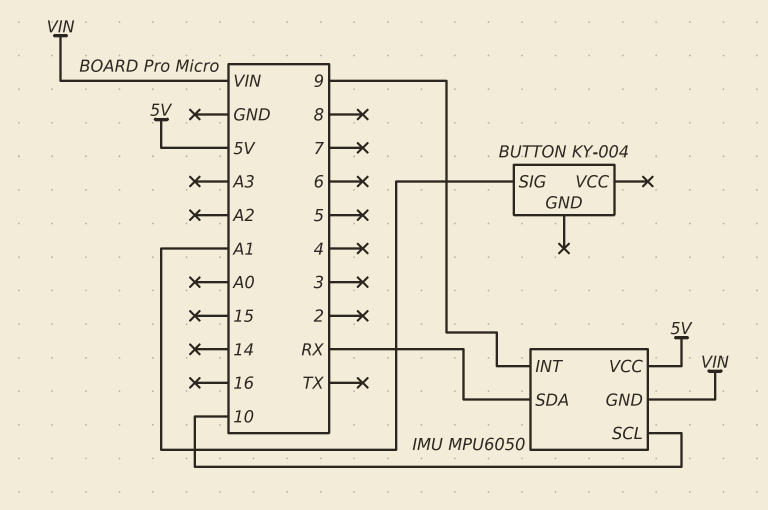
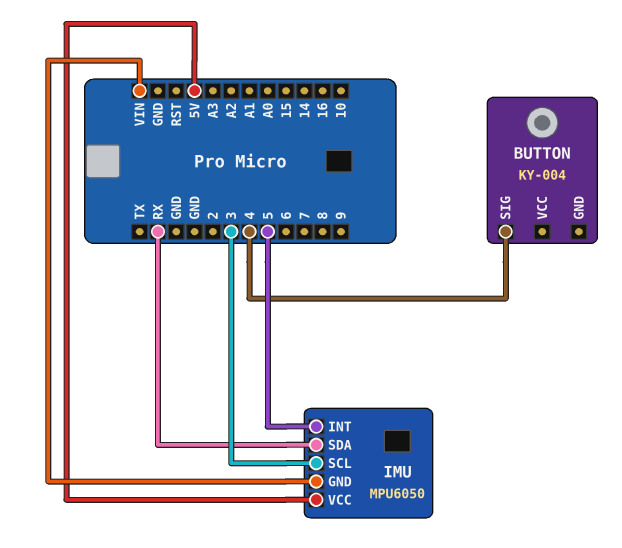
BUTTON pin SIG: A1 -> 4
IMU pin INT: 9 -> 5
IMU pin SCL: 10 -> 3

